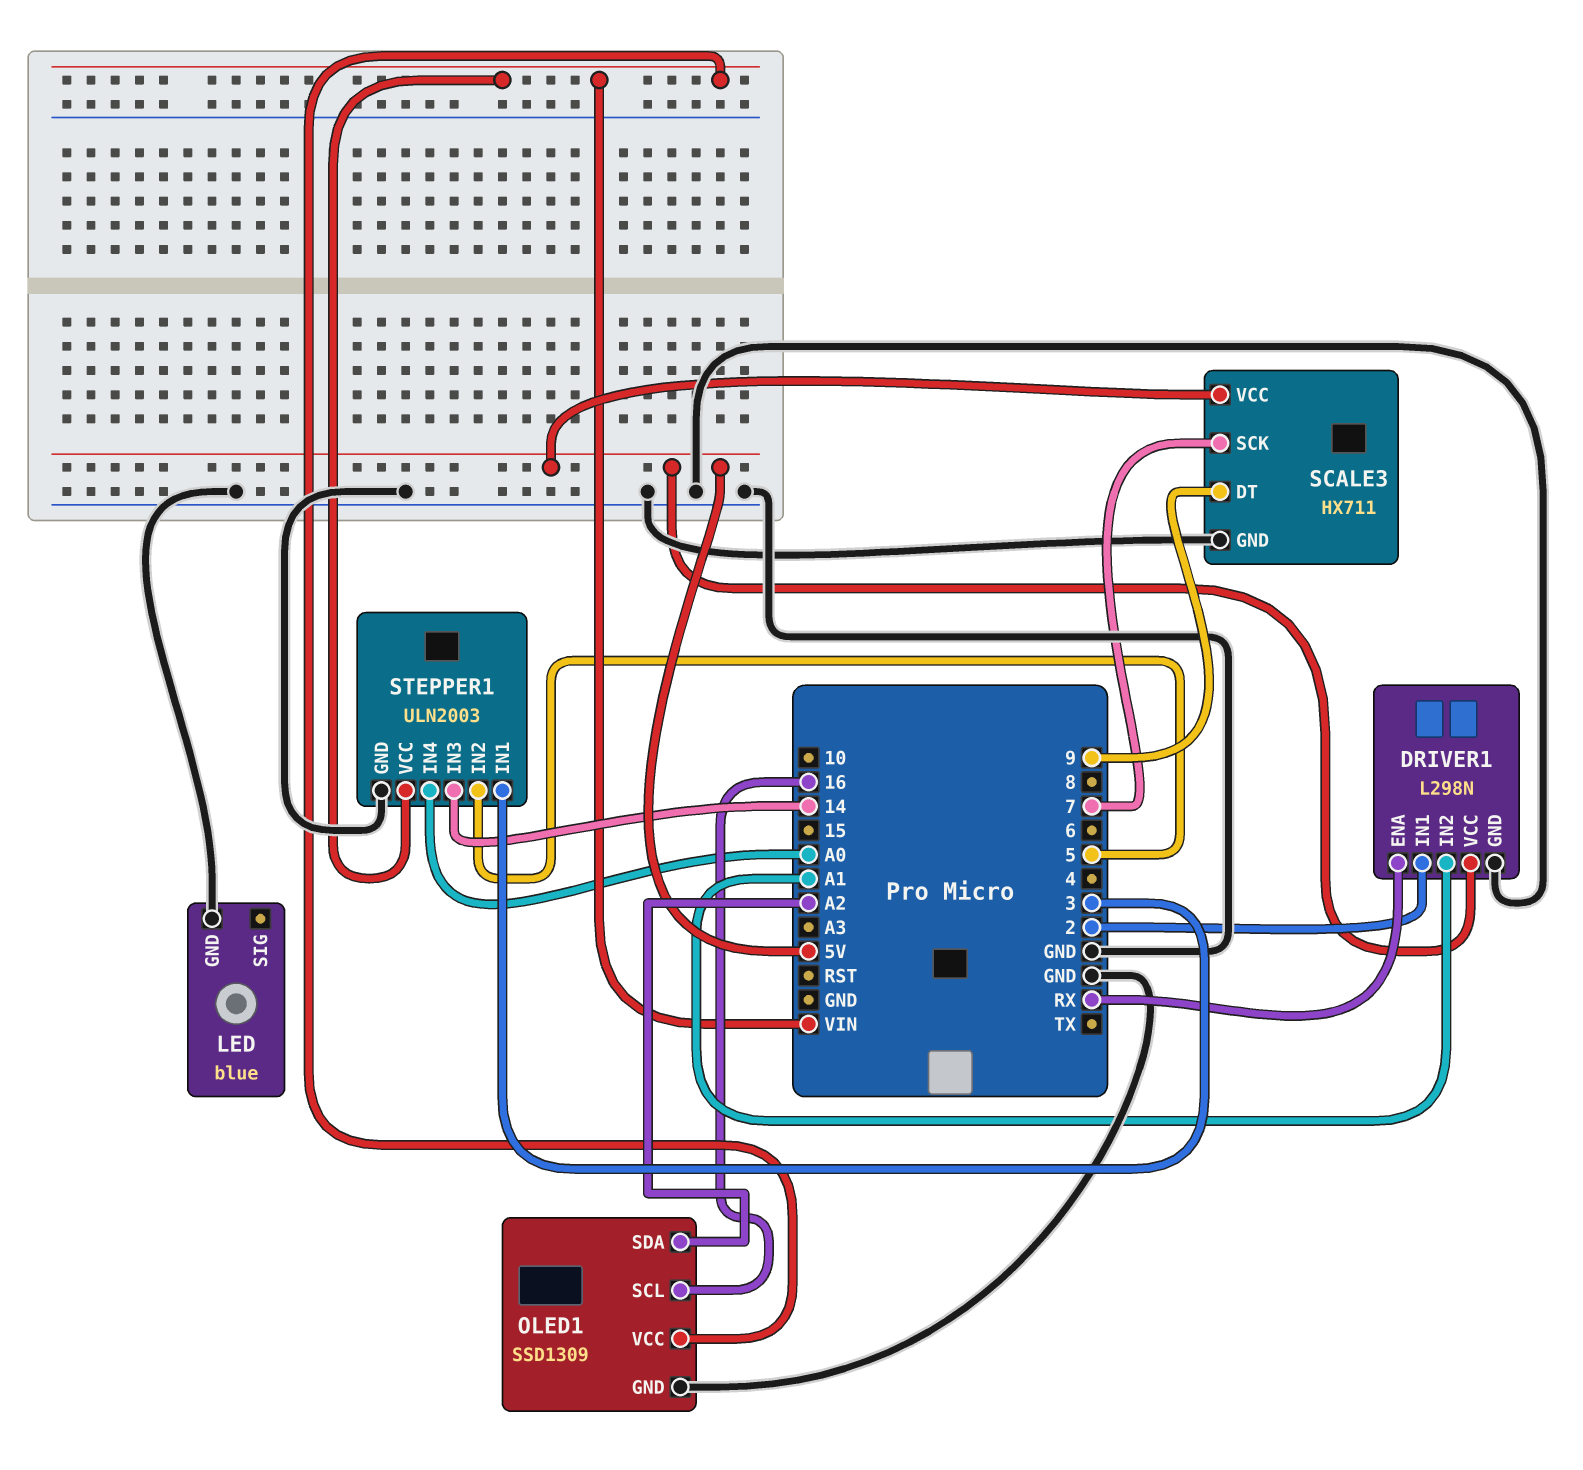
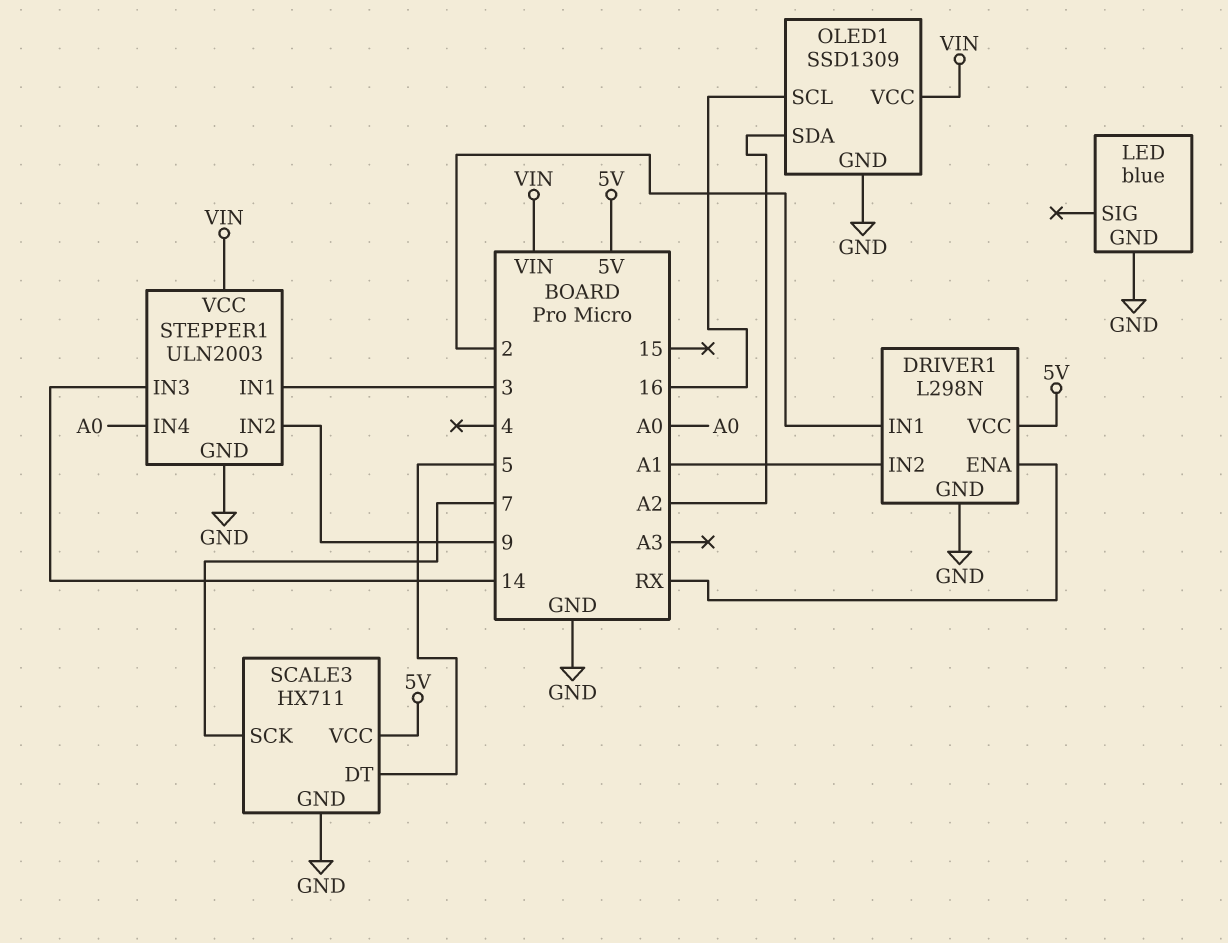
SCALE3 pin DT: 9 -> 5
STEPPER1 pin IN2: 5 -> 9

